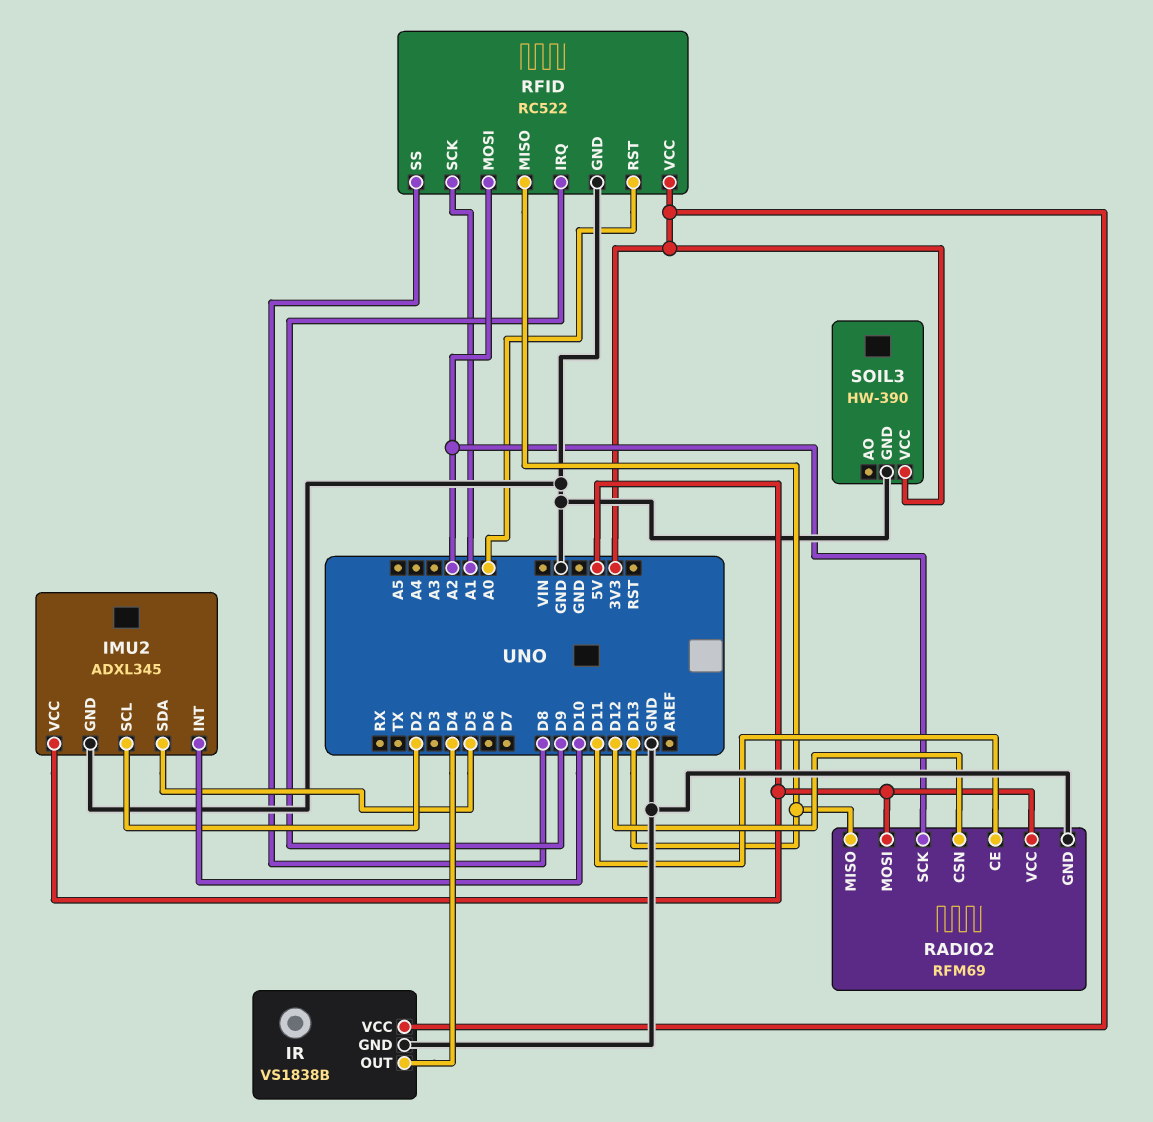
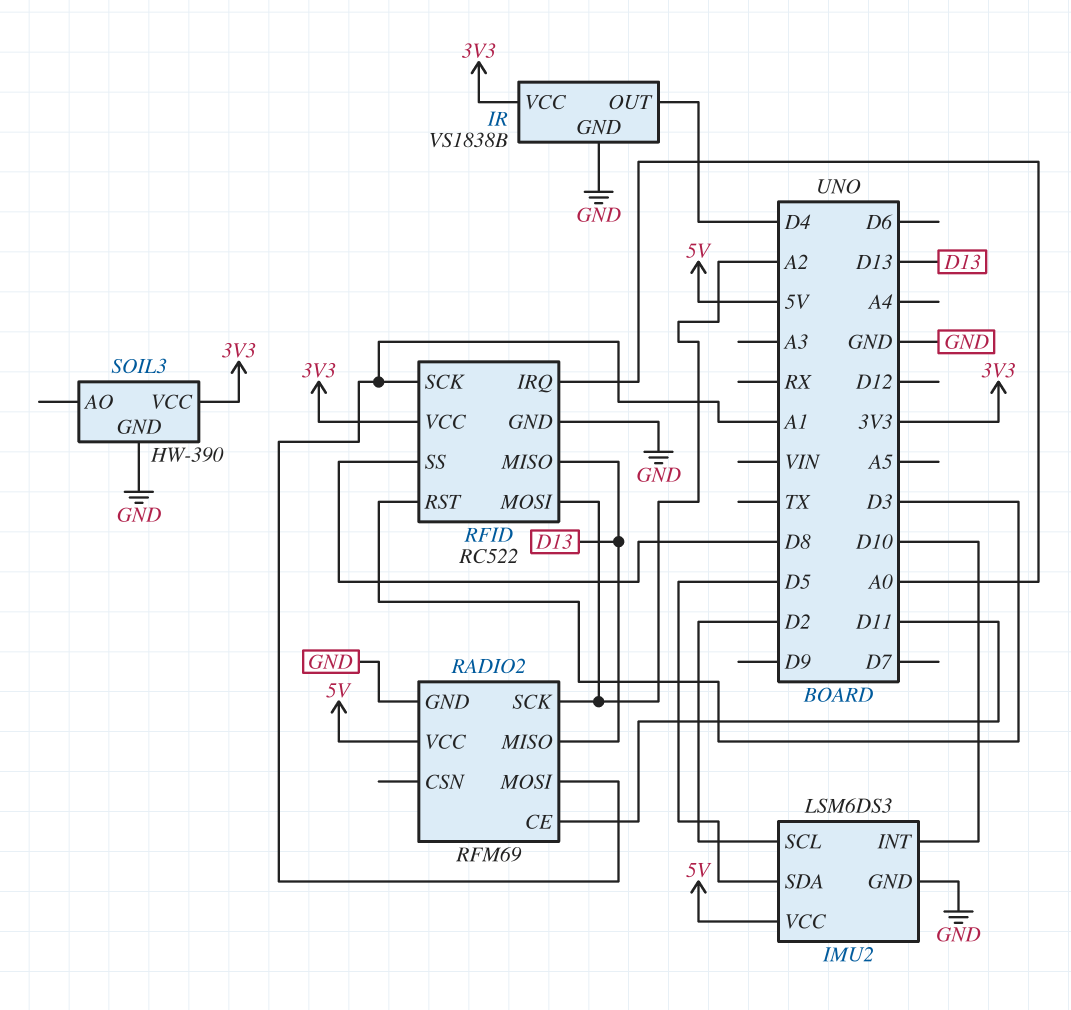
IMU2: ADXL345 -> LSM6DS3
RADIO2 pin CSN: D12 -> none
RADIO2 pin MOSI: 5V -> A1
RFID pin IRQ: D9 -> A0
RFID pin RST: A0 -> D3

